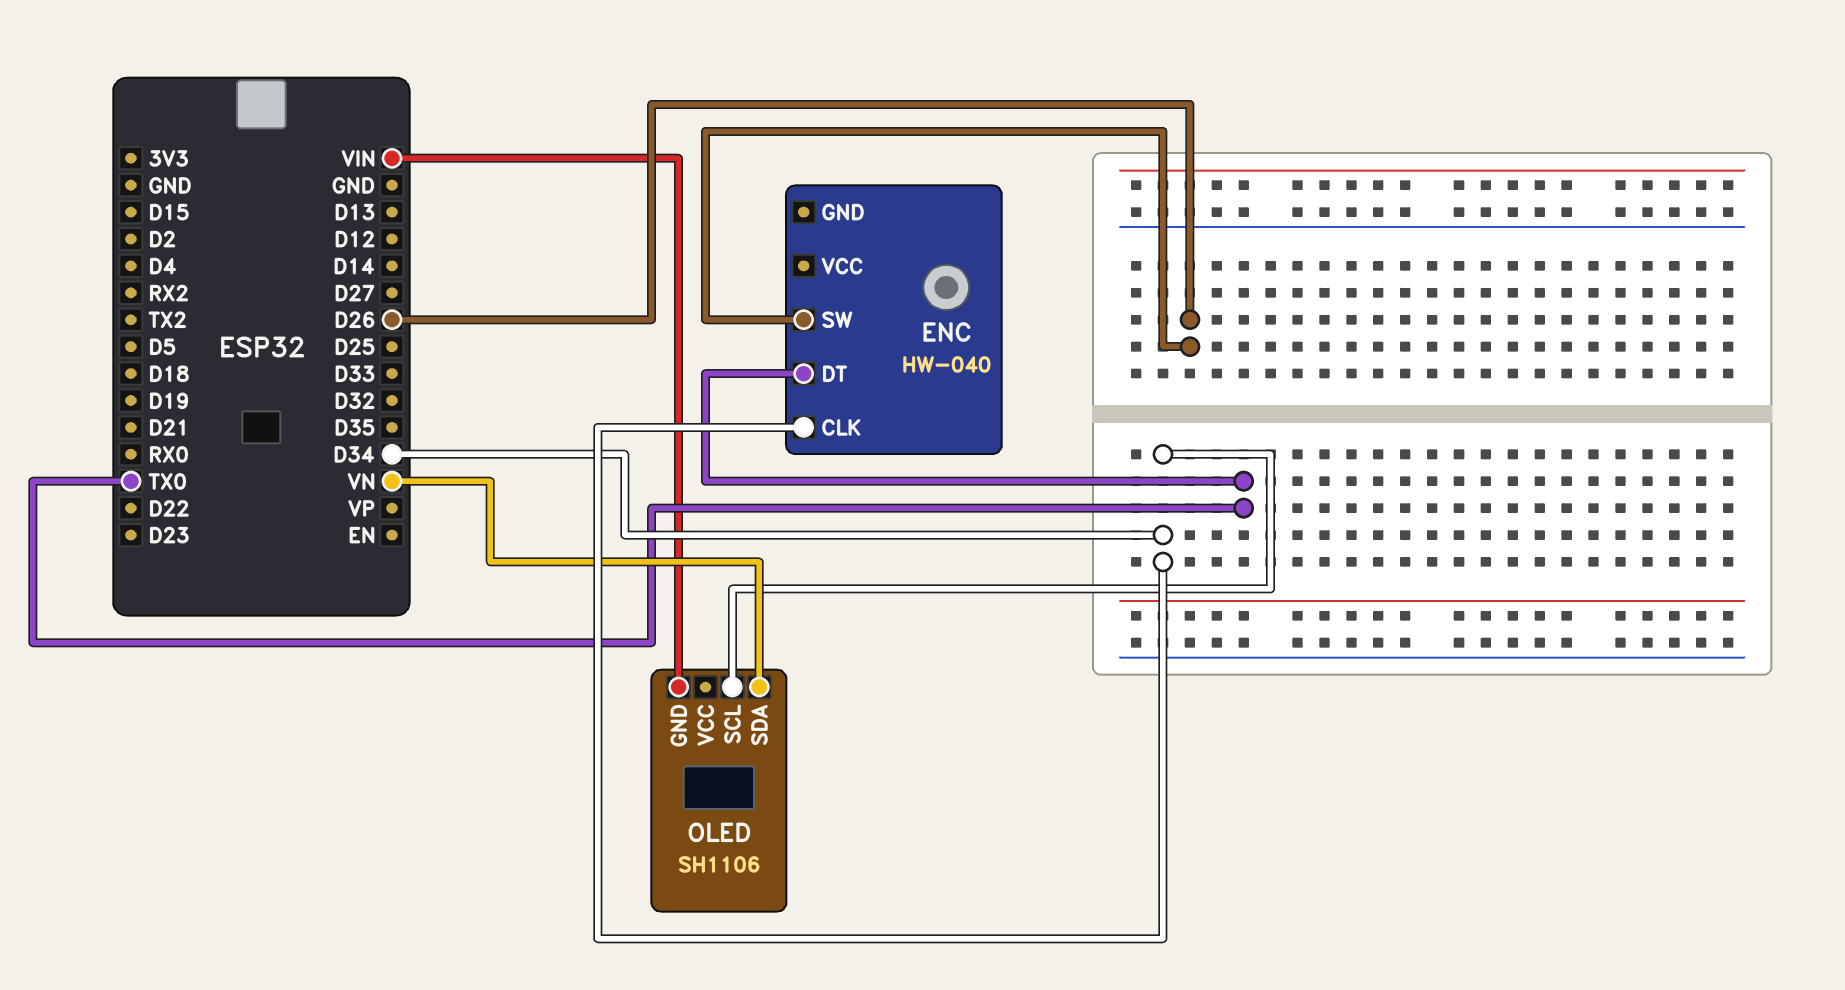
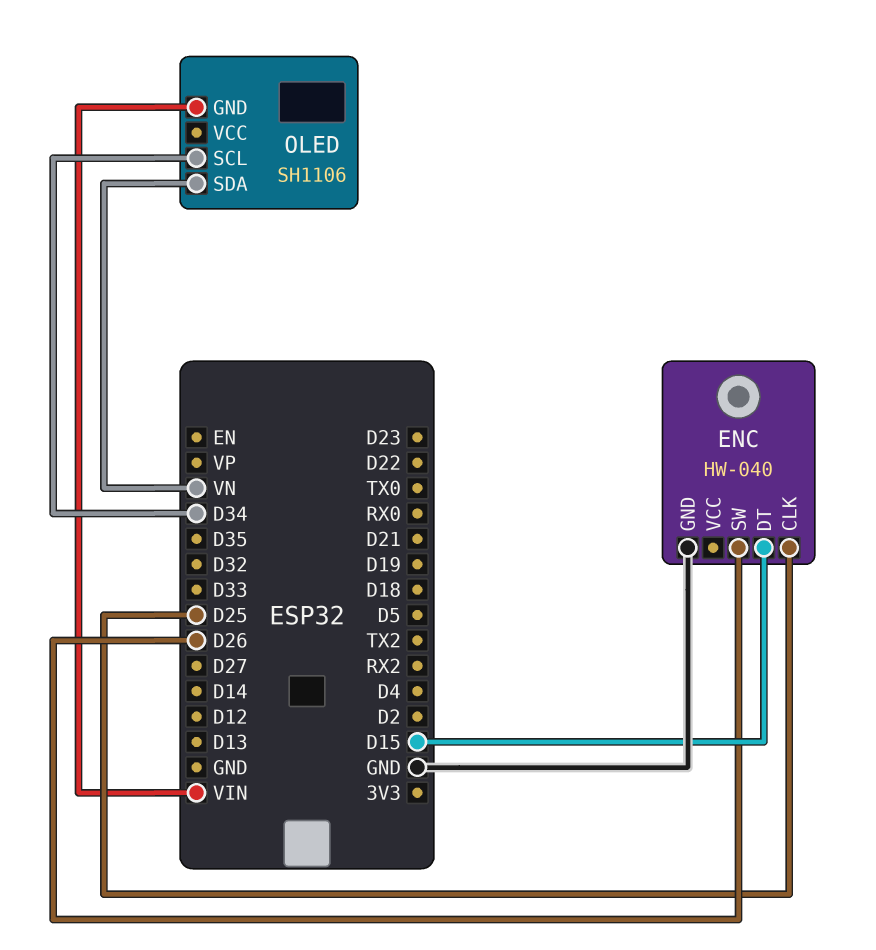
ENC pin CLK: D34 -> D25
ENC pin DT: TX0 -> D15
ENC pin GND: none -> GND

